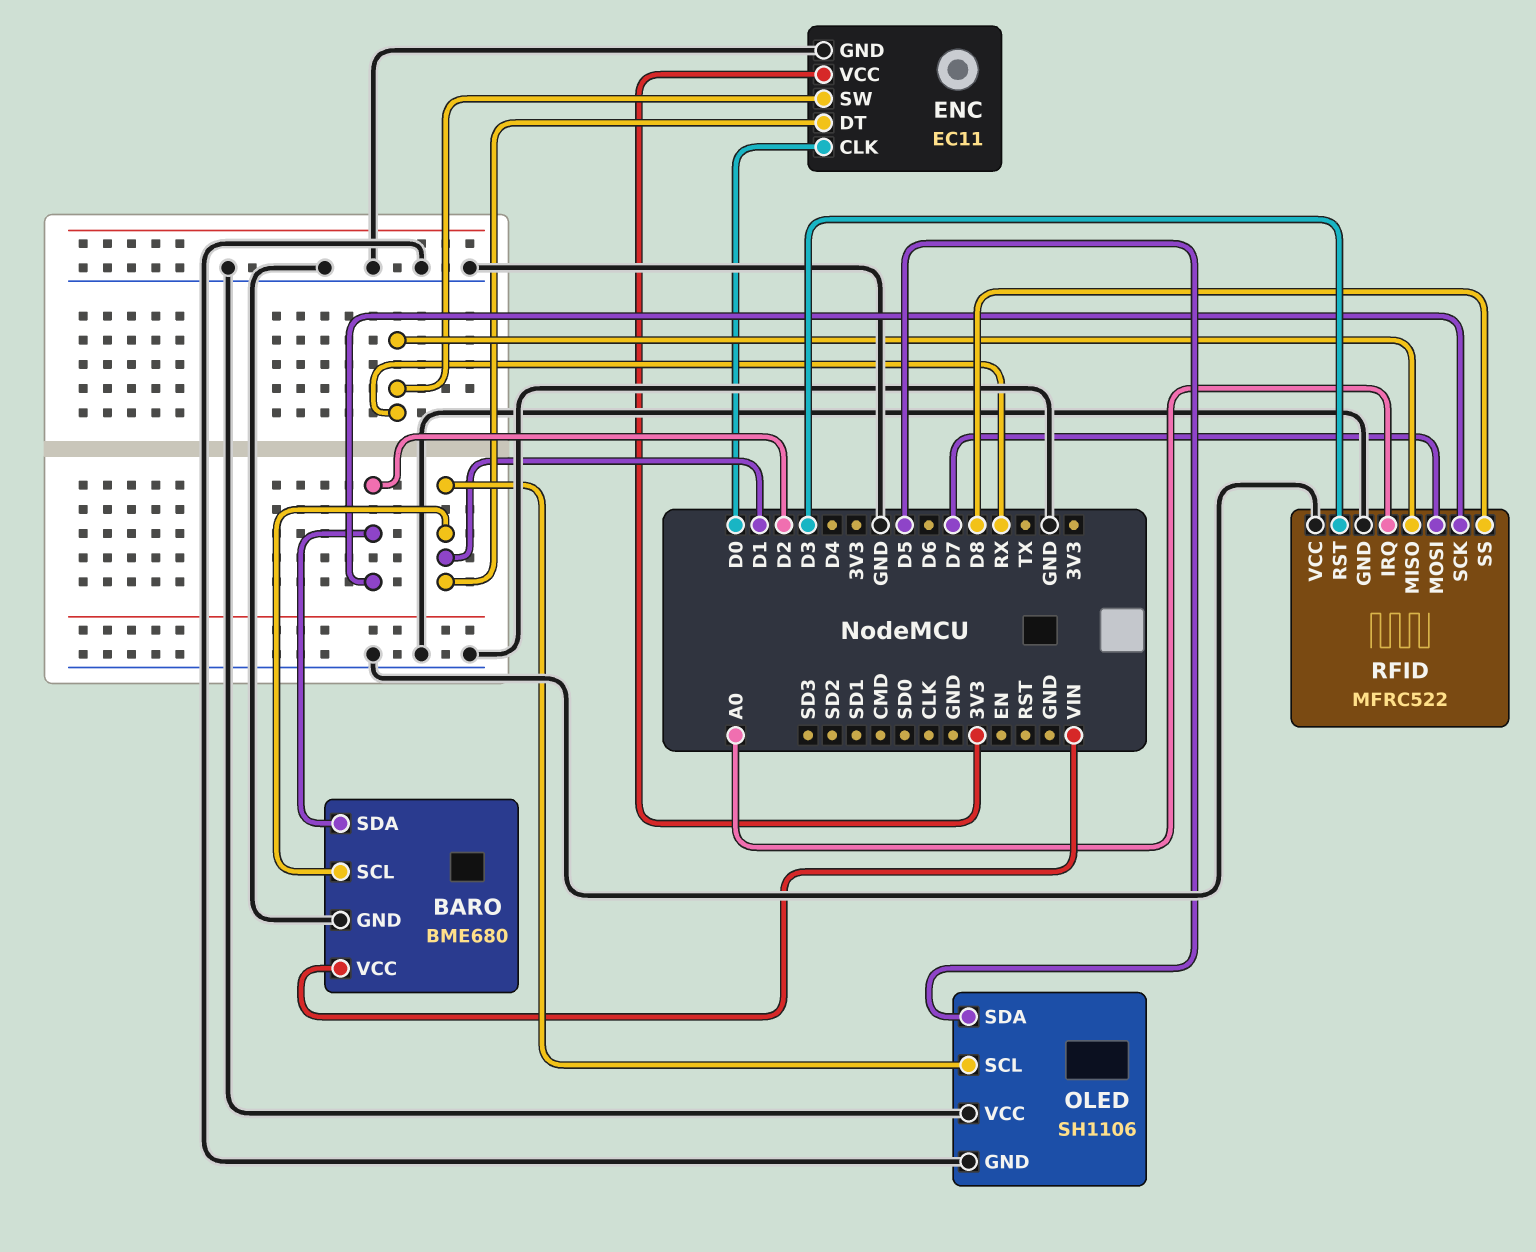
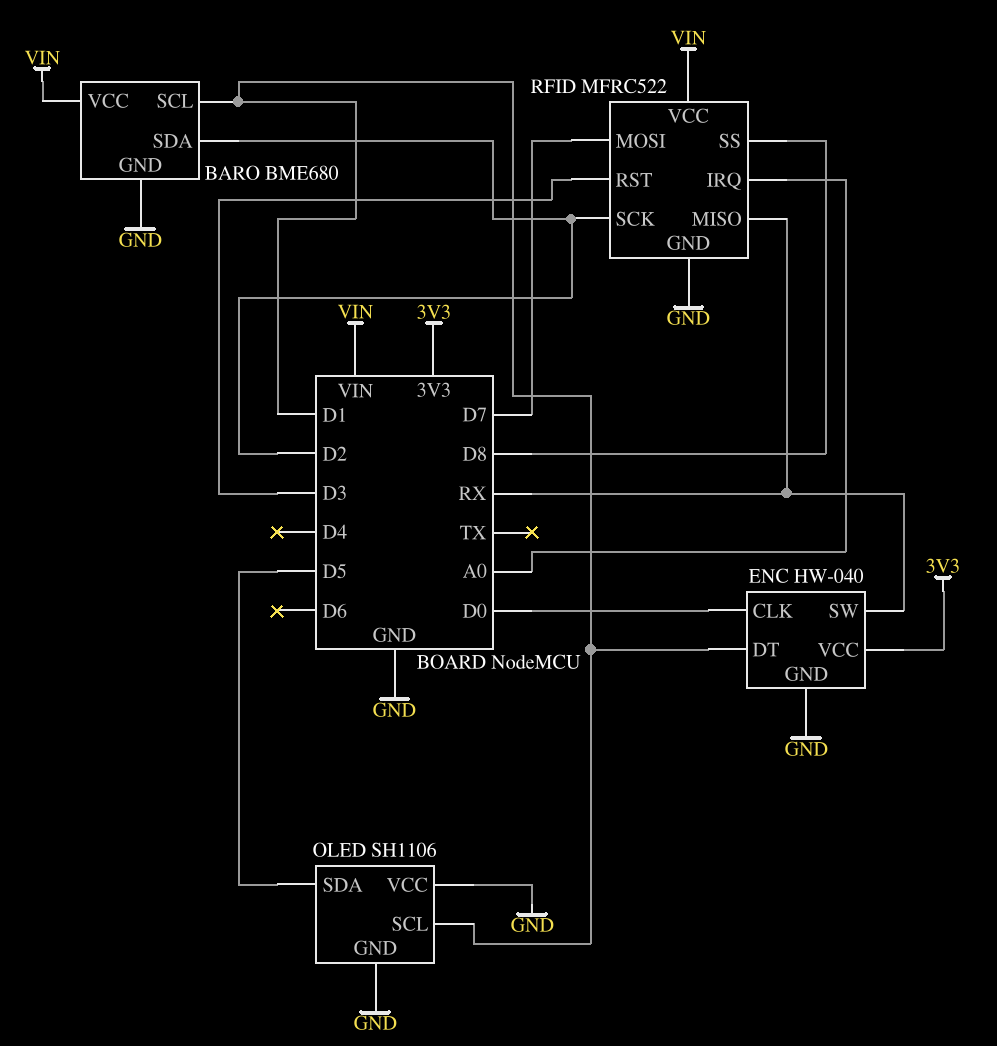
ENC: EC11 -> HW-040
RFID pin VCC: GND -> VIN

